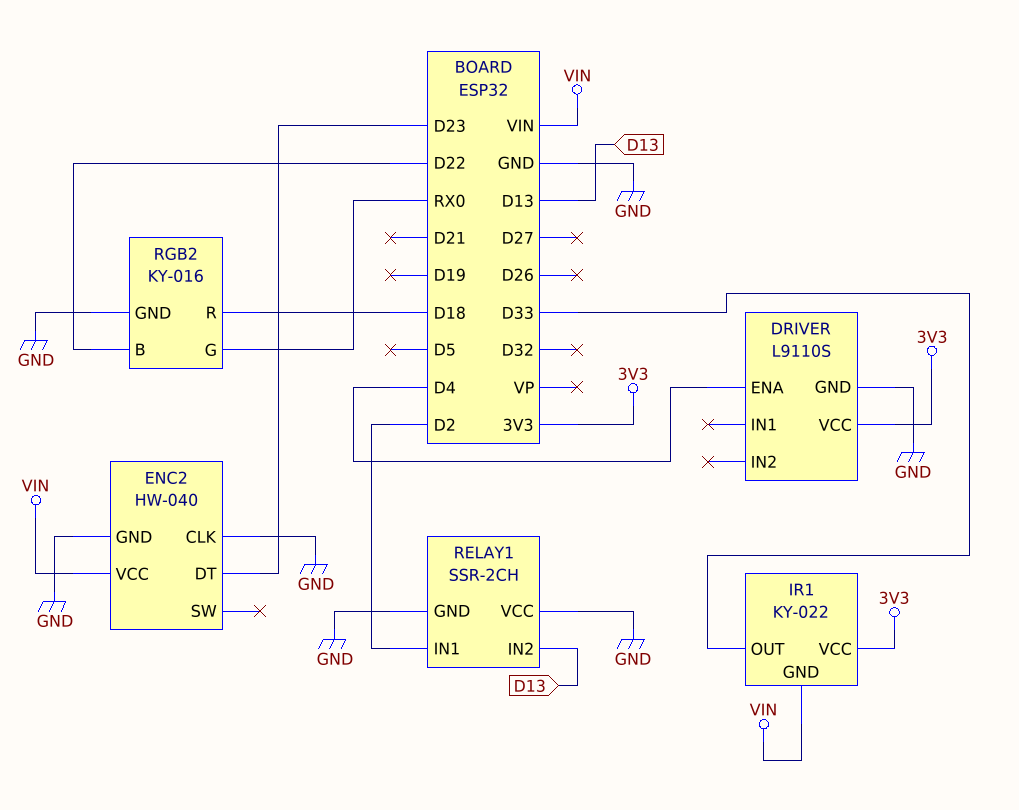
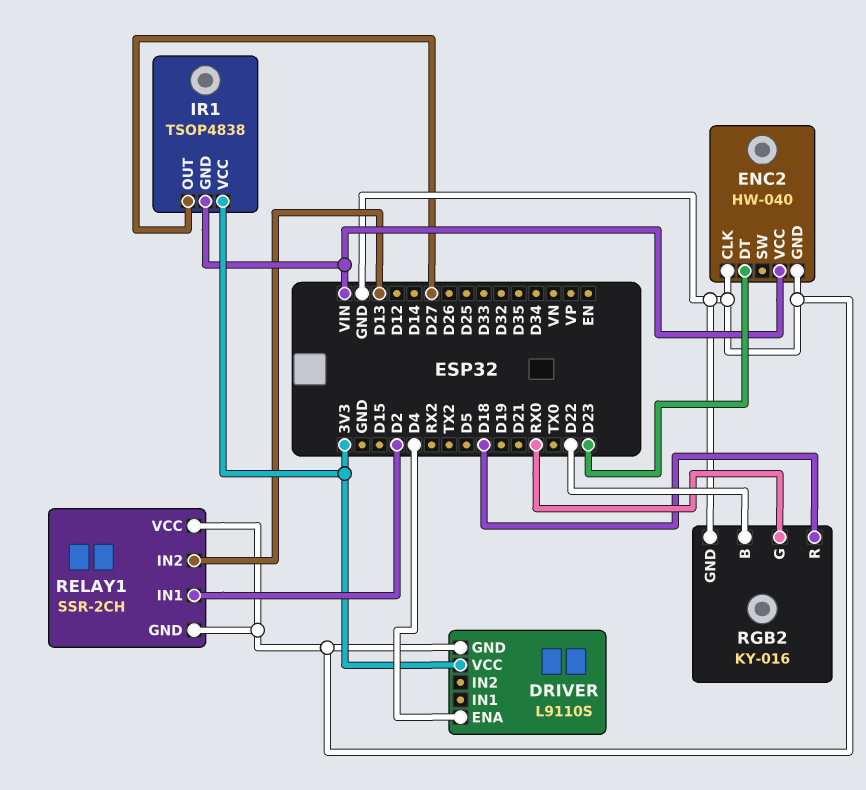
IR1: KY-022 -> TSOP4838
IR1 pin OUT: D33 -> D27

